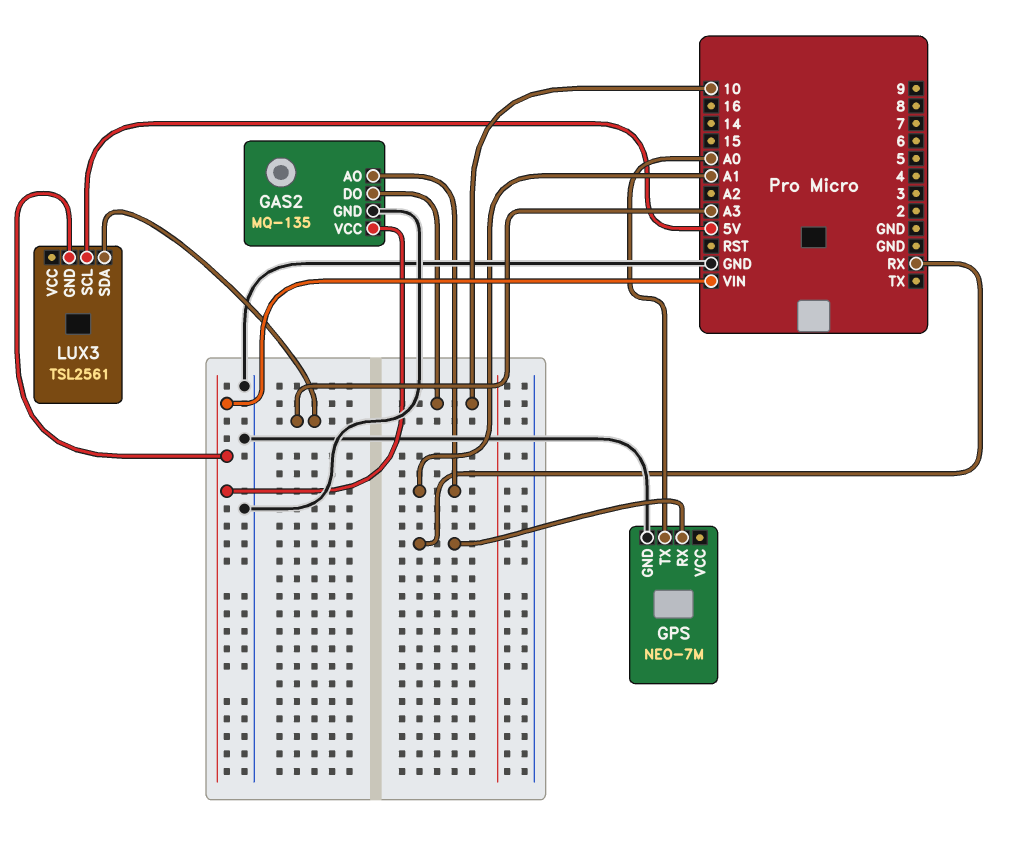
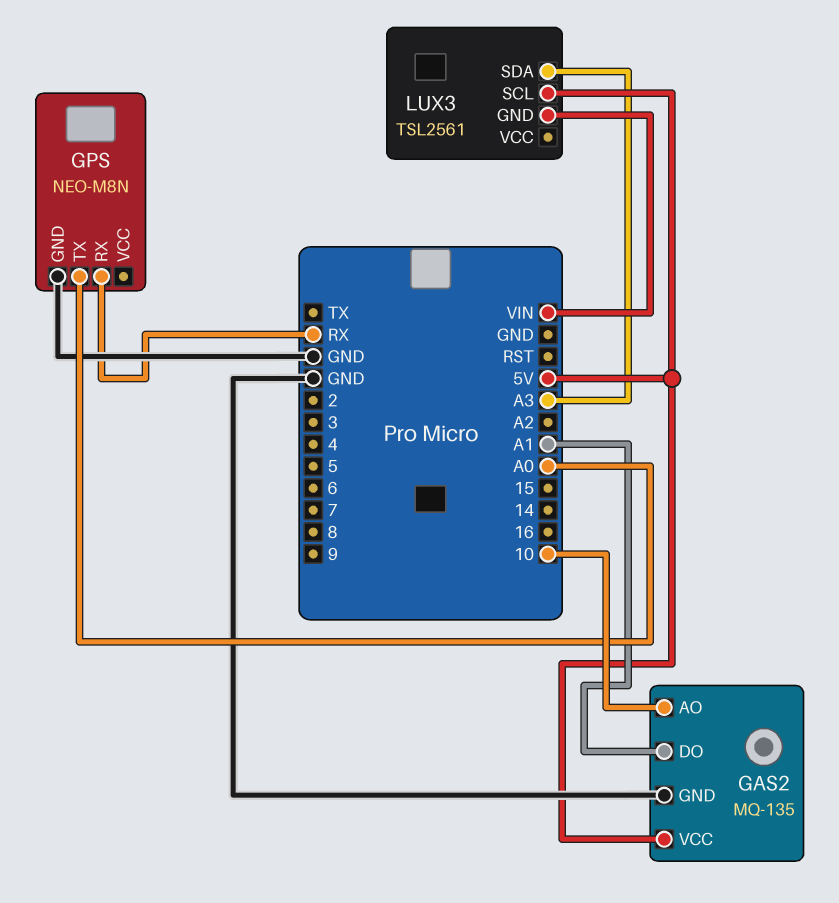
GAS2 pin AO: A1 -> 10
GAS2 pin DO: 10 -> A1
GAS2 pin VCC: VIN -> 5V
GPS: NEO-7M -> NEO-M8N

